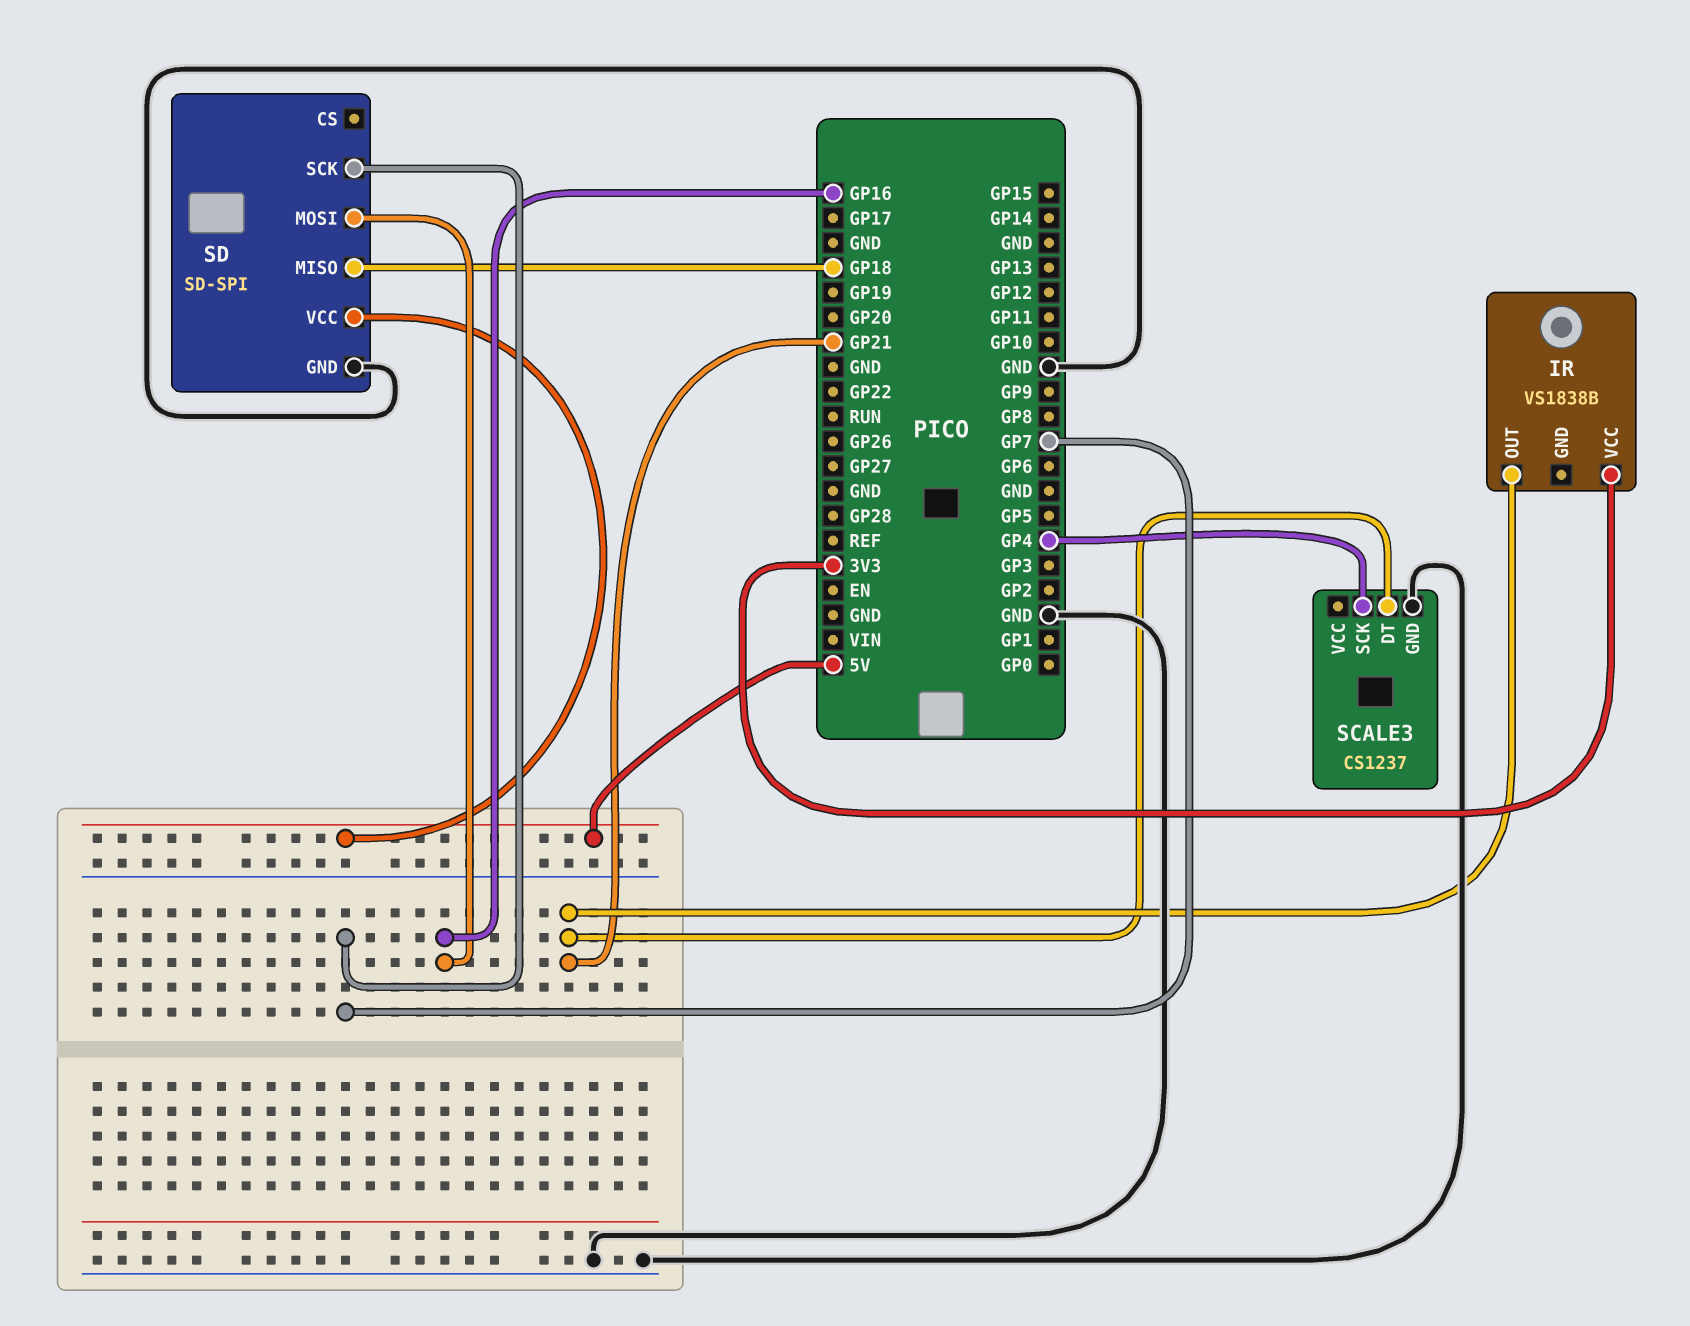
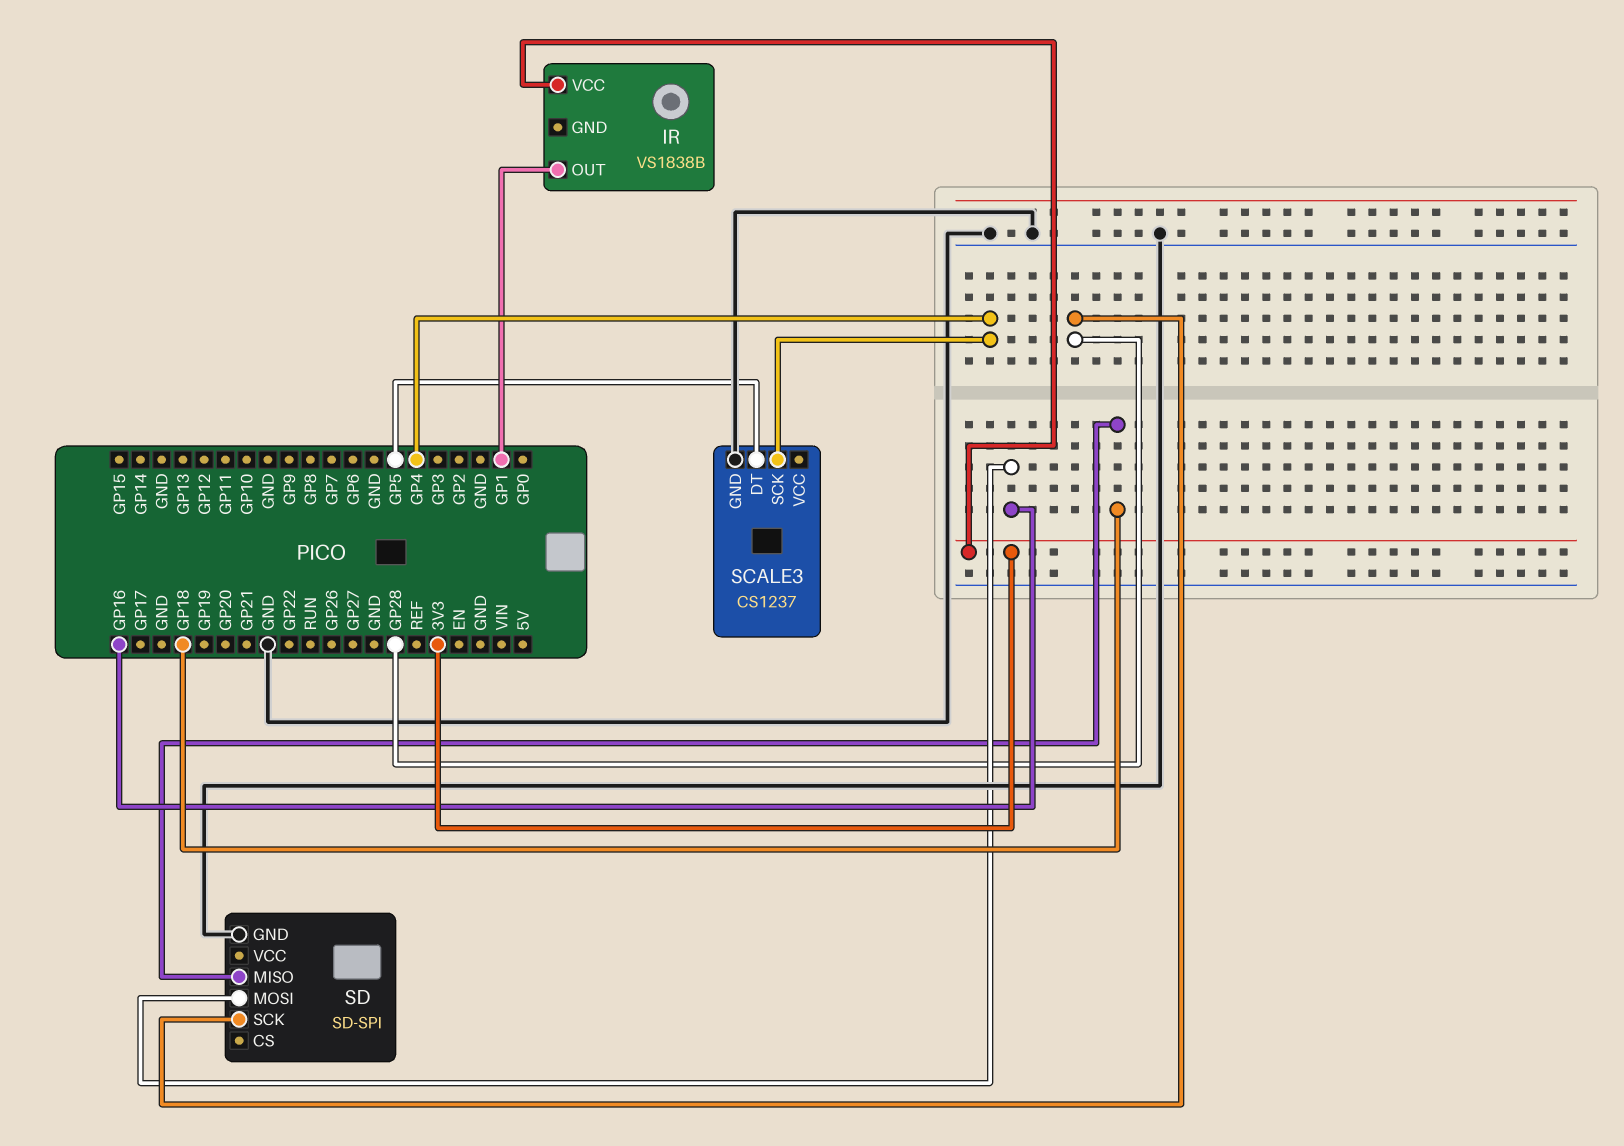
IR pin OUT: GP21 -> GP1
SCALE3 pin DT: GP21 -> GP5
SD pin SCK: GP7 -> GP28
SD pin VCC: 5V -> none

